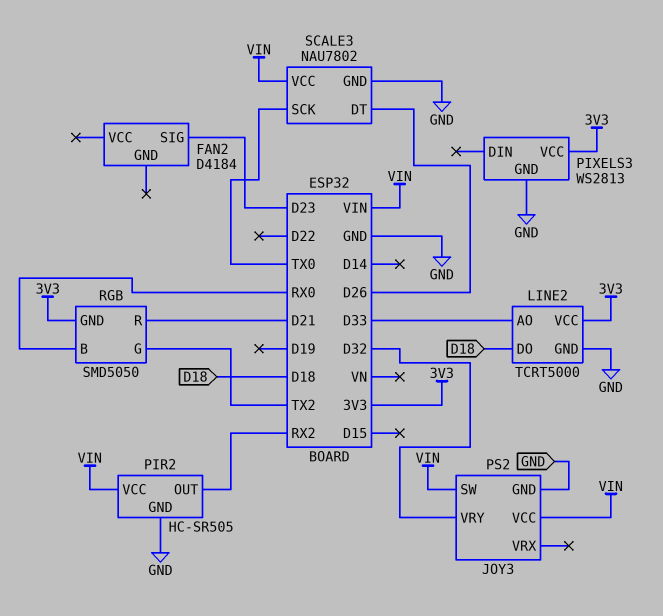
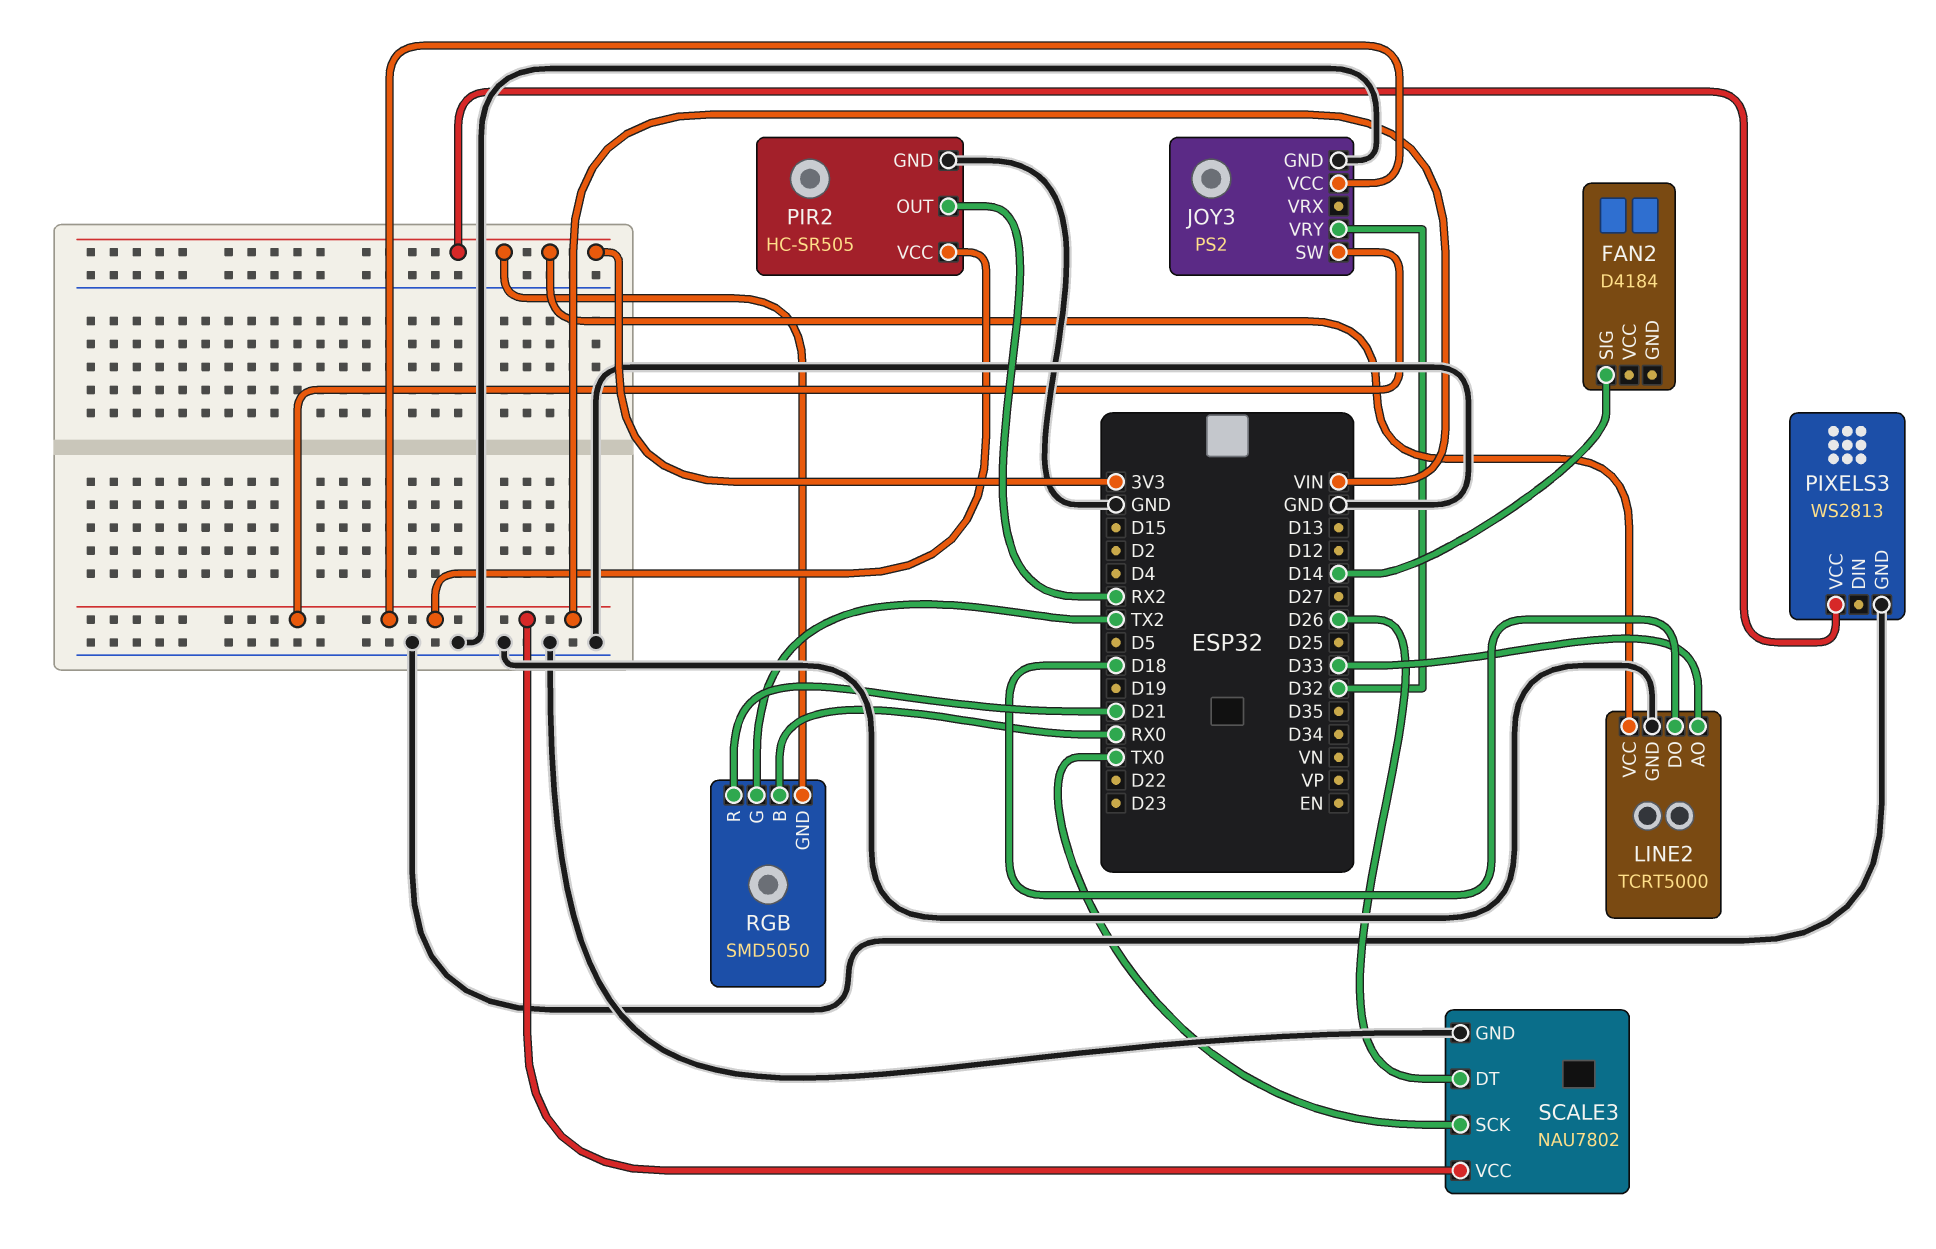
FAN2 pin SIG: D23 -> D14

